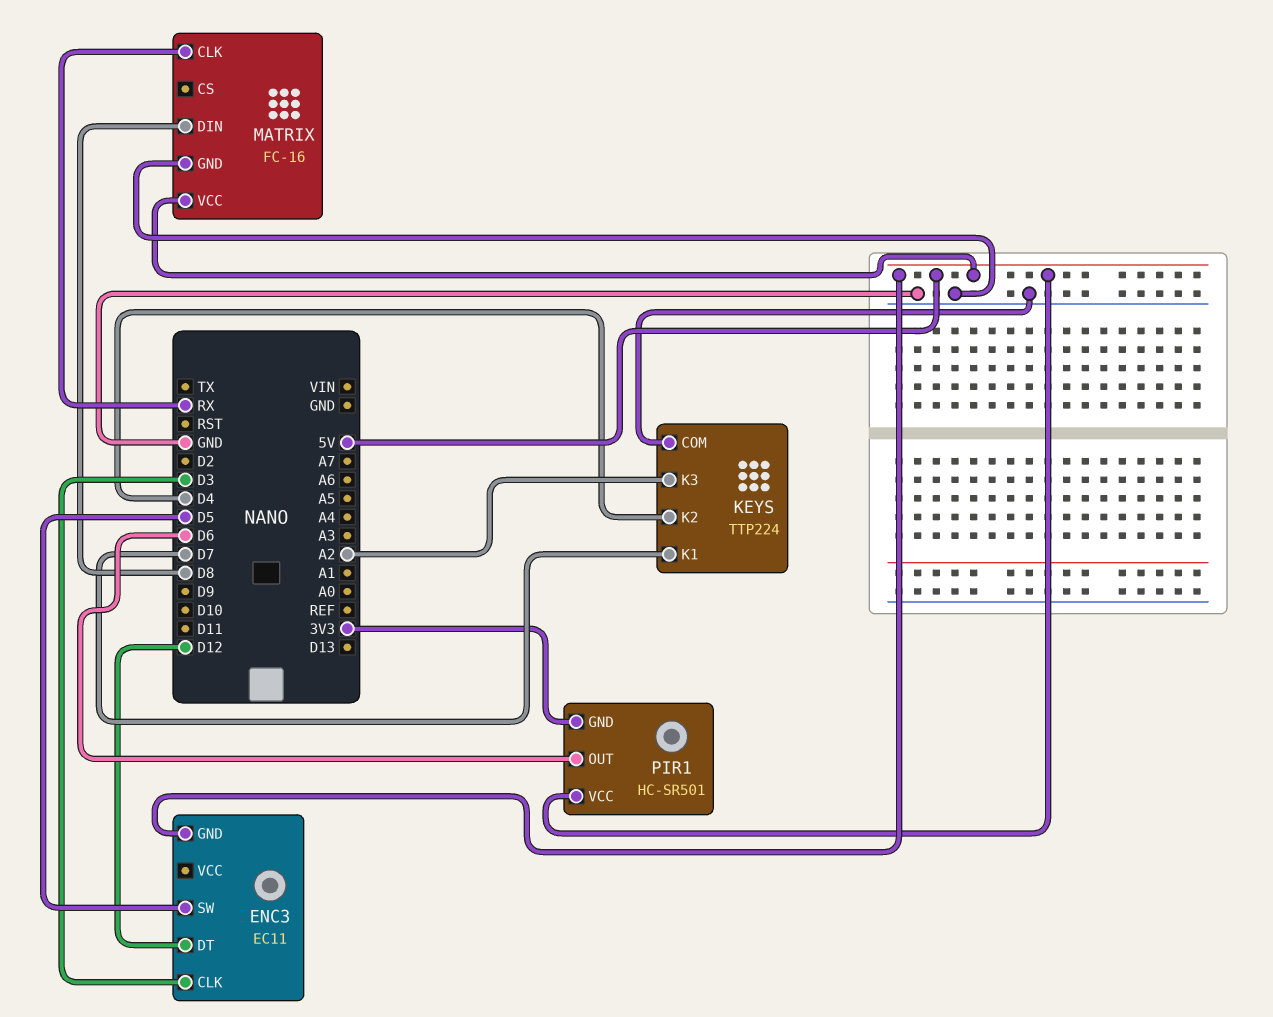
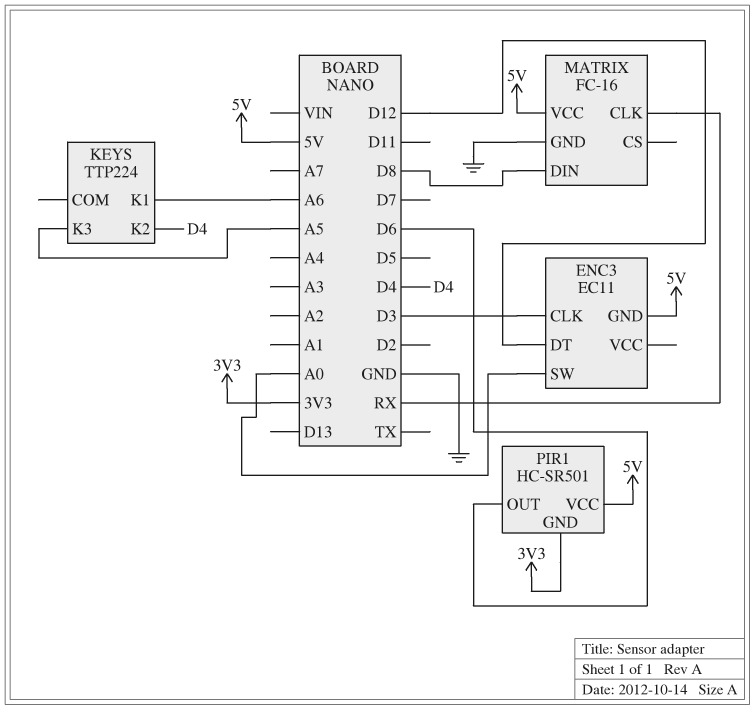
ENC3 pin SW: D5 -> A0
KEYS pin COM: GND -> none
KEYS pin K1: D7 -> A6
KEYS pin K3: A2 -> A5

